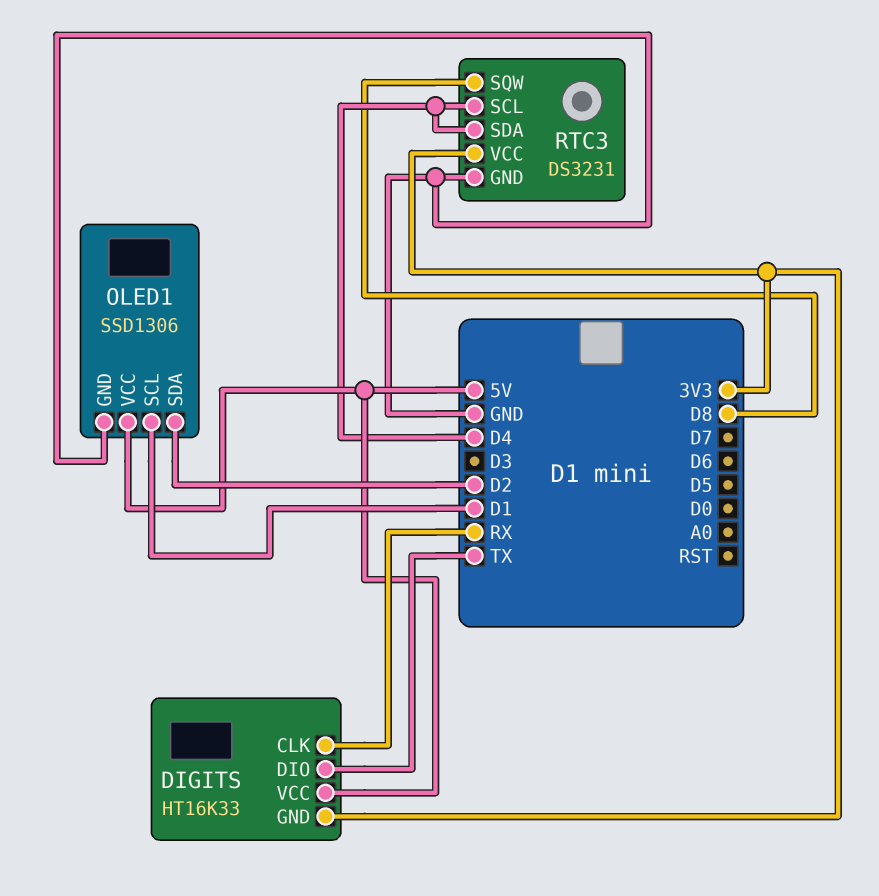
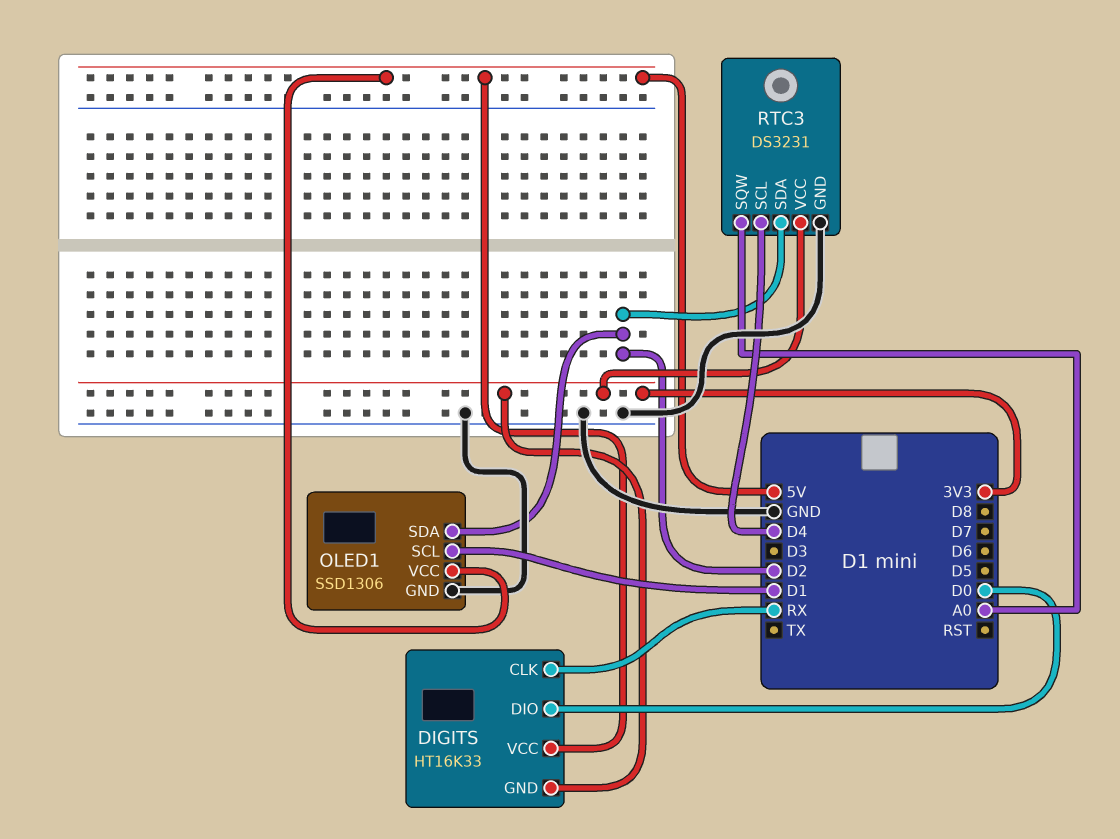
DIGITS pin DIO: TX -> D0
RTC3 pin SDA: D4 -> D2
RTC3 pin SQW: D8 -> A0

